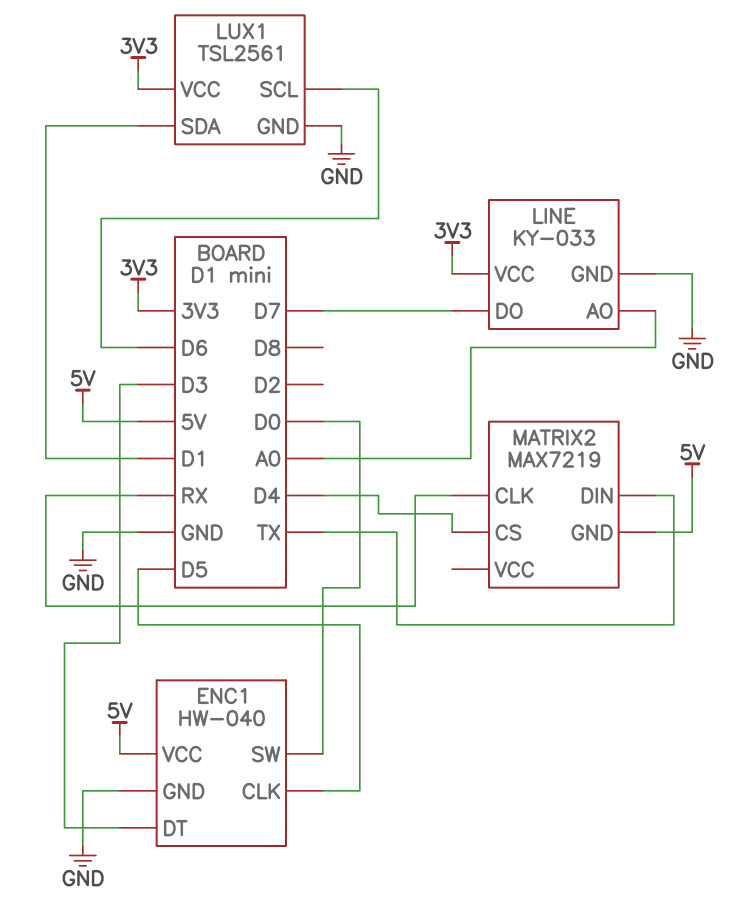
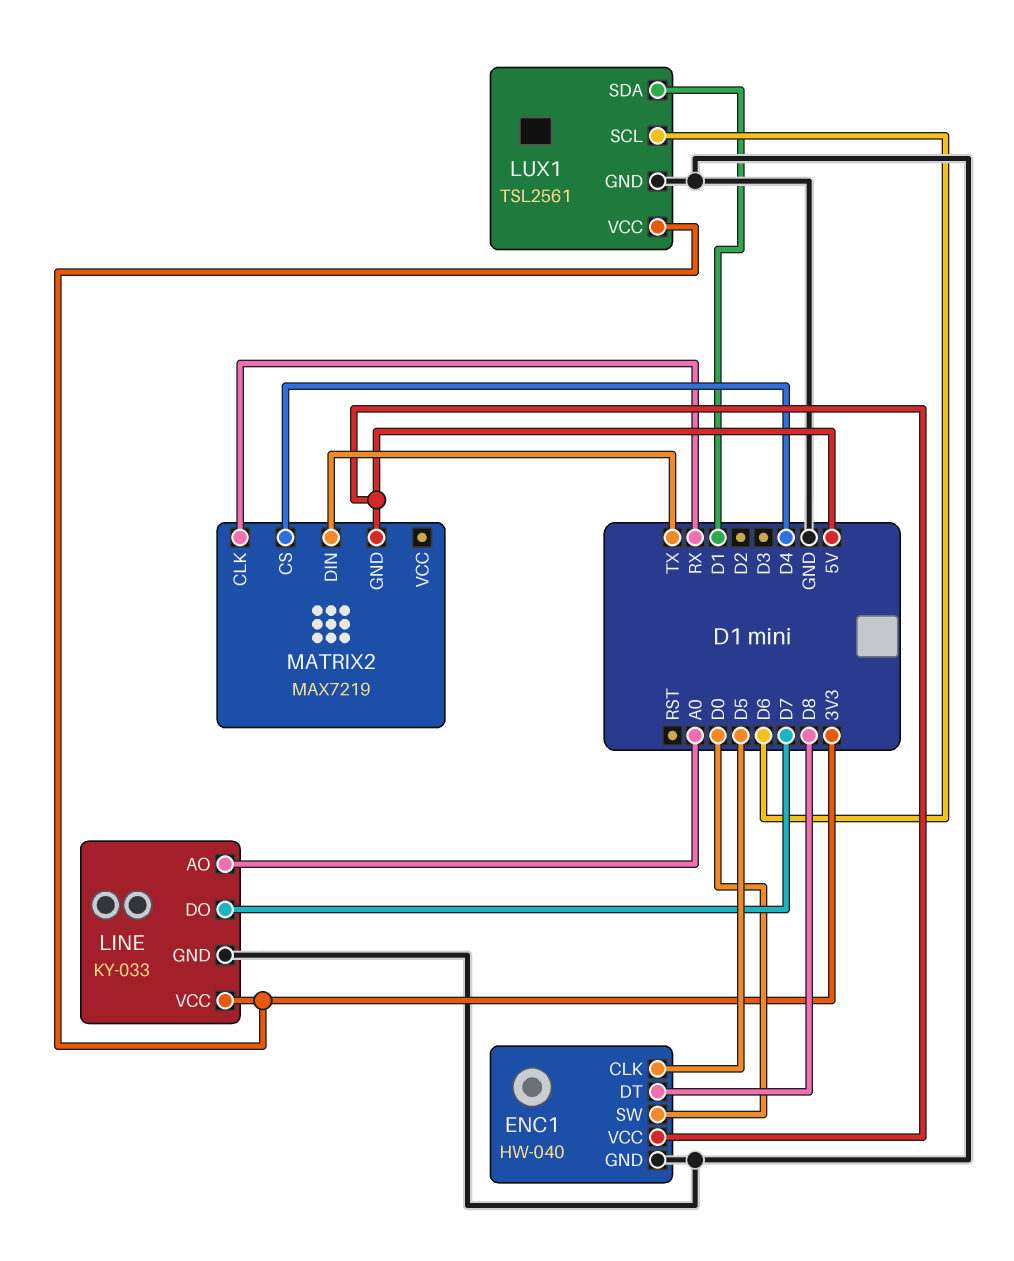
ENC1 pin DT: D3 -> D8

